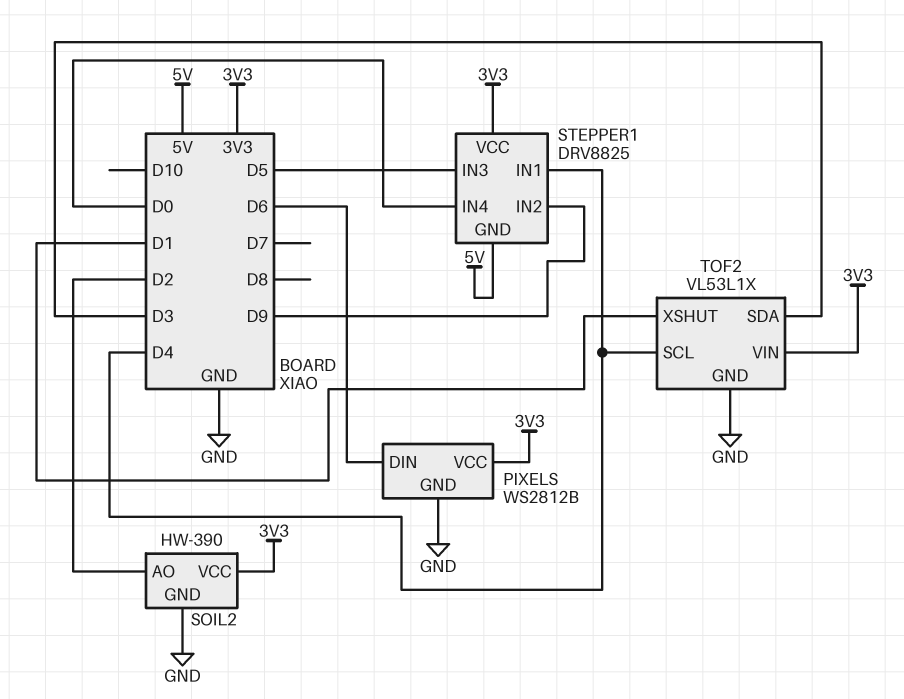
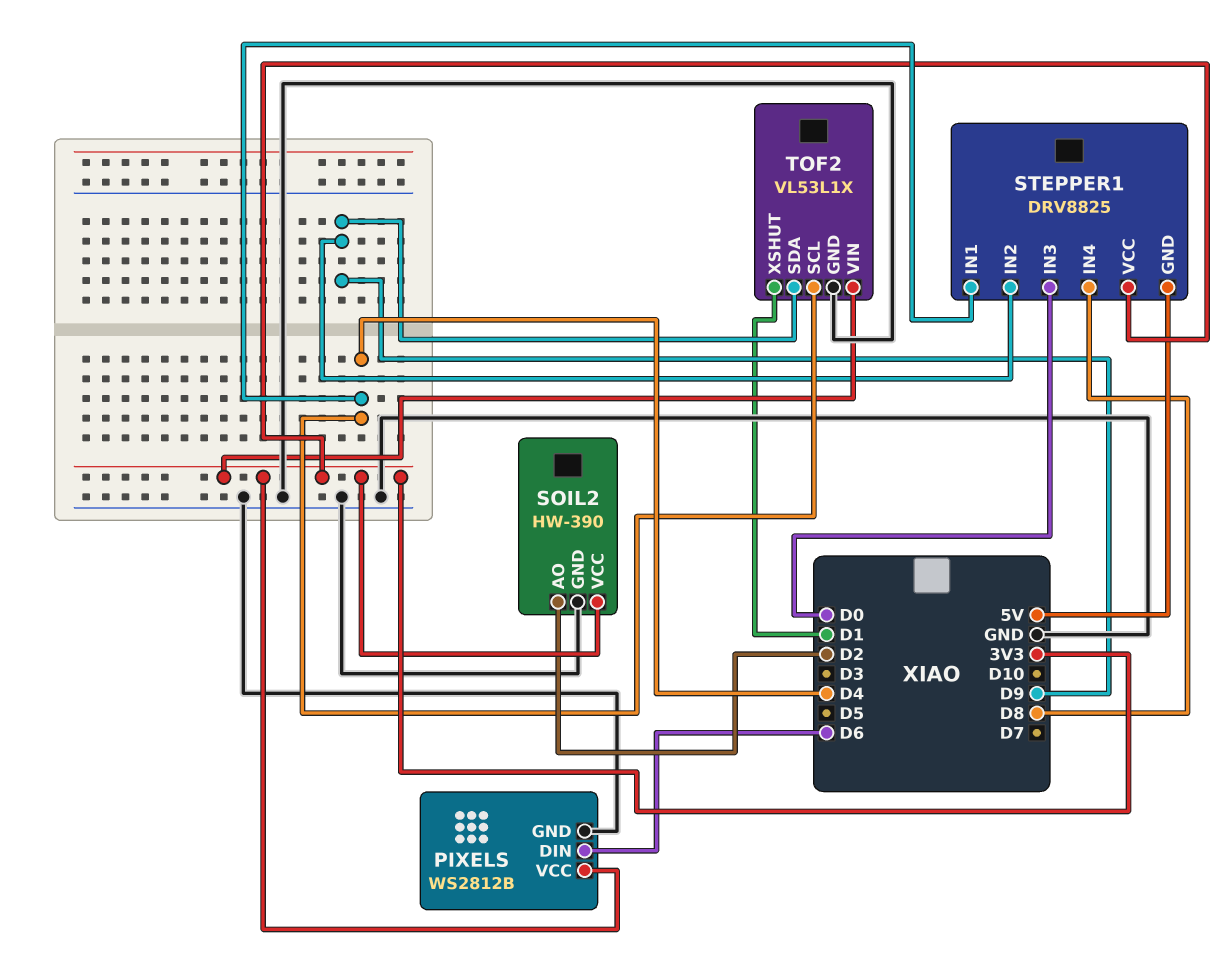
STEPPER1 pin IN3: D5 -> D0
STEPPER1 pin IN4: D0 -> D8
TOF2 pin SDA: D3 -> D9

